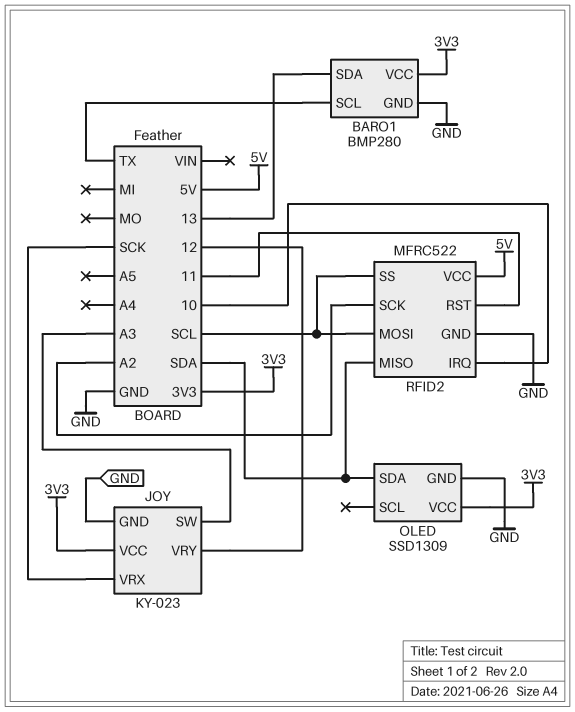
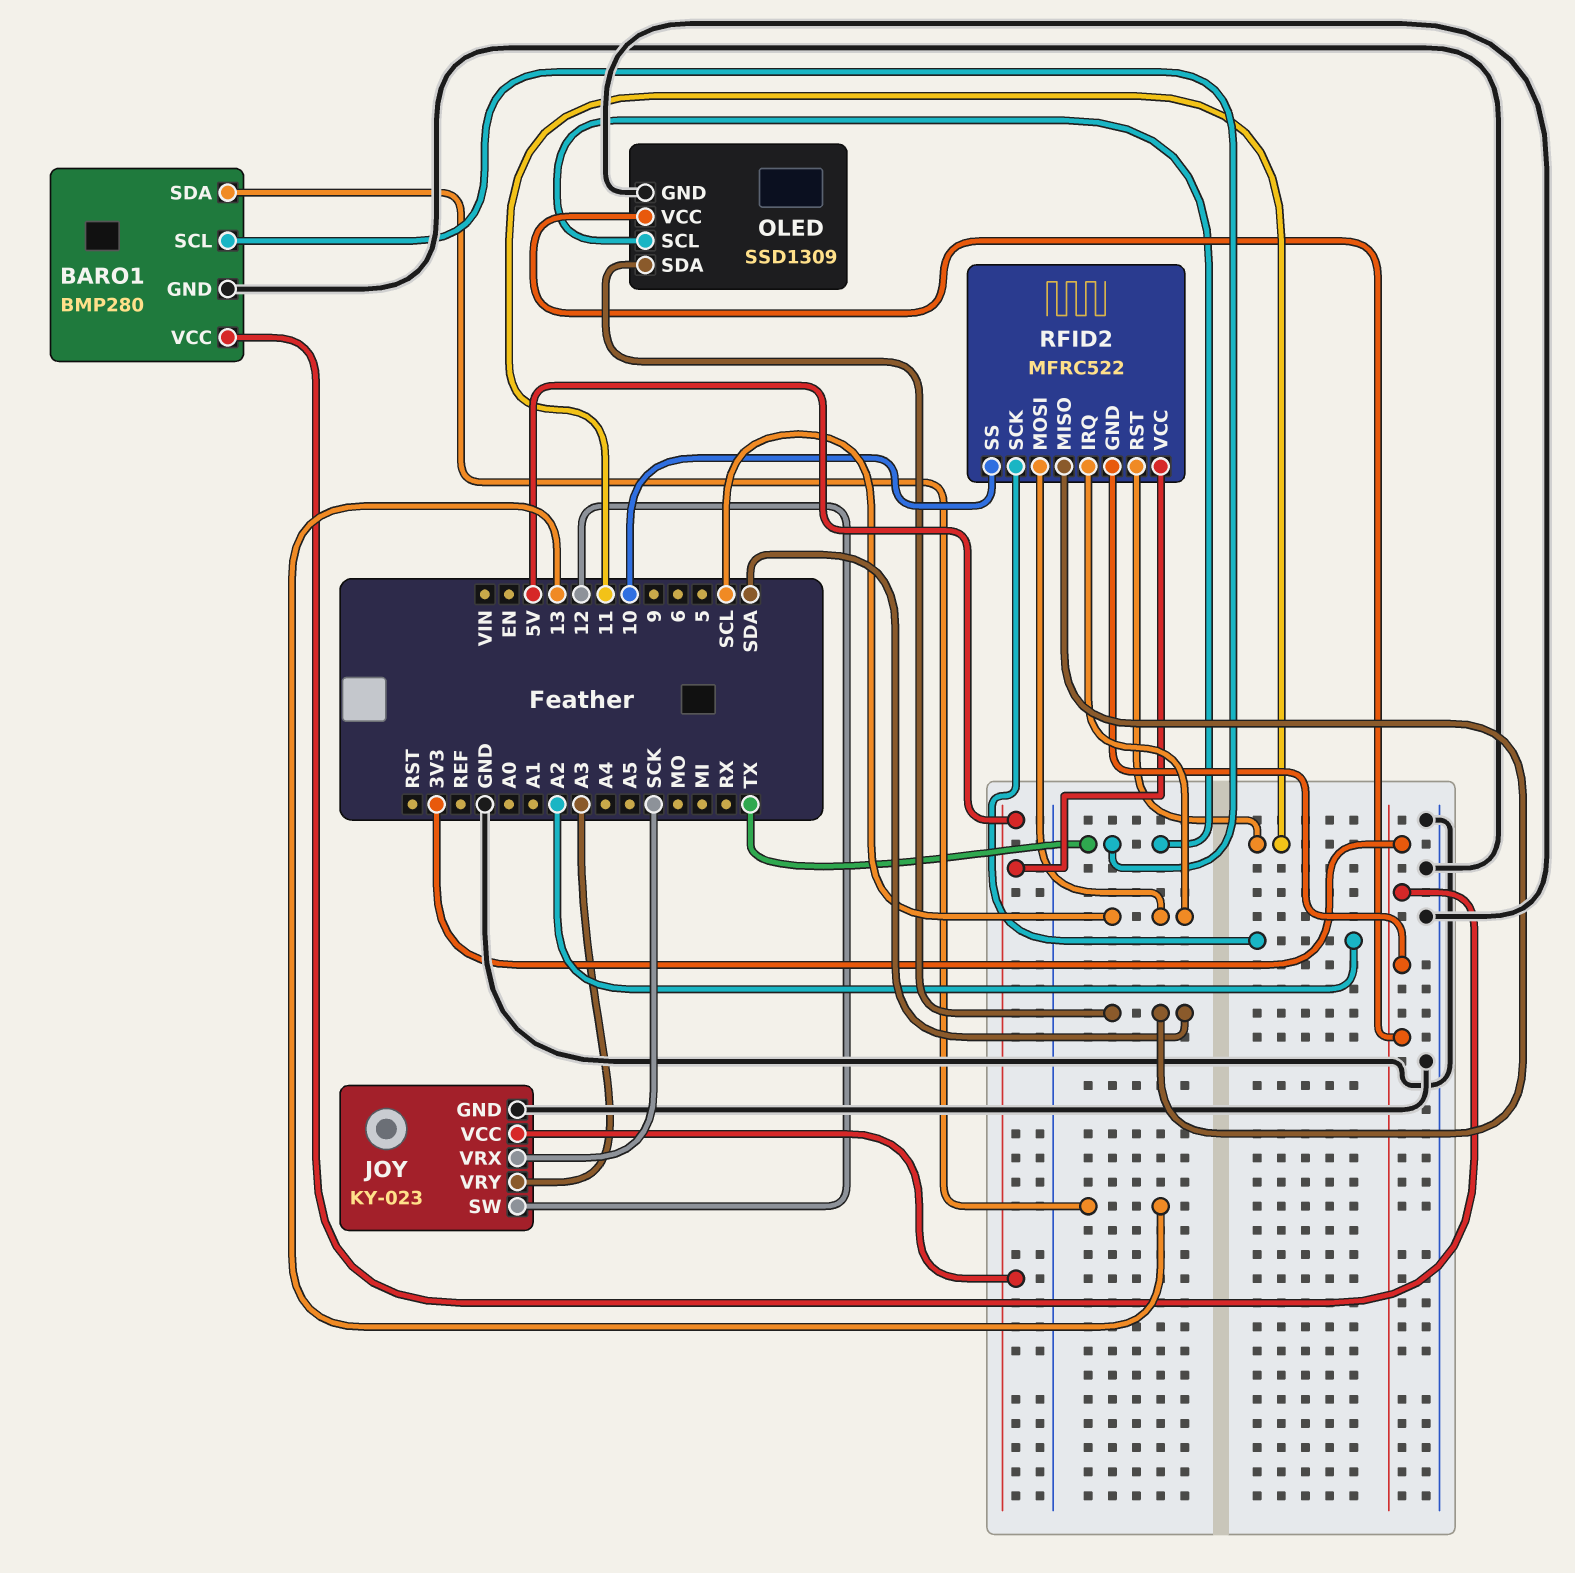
JOY pin SW: A3 -> 12
JOY pin VCC: 3V3 -> 5V
JOY pin VRY: 12 -> A3
OLED pin SCL: none -> TX
RFID2 pin GND: GND -> 3V3
RFID2 pin IRQ: 10 -> SCL
RFID2 pin SS: SCL -> 10

